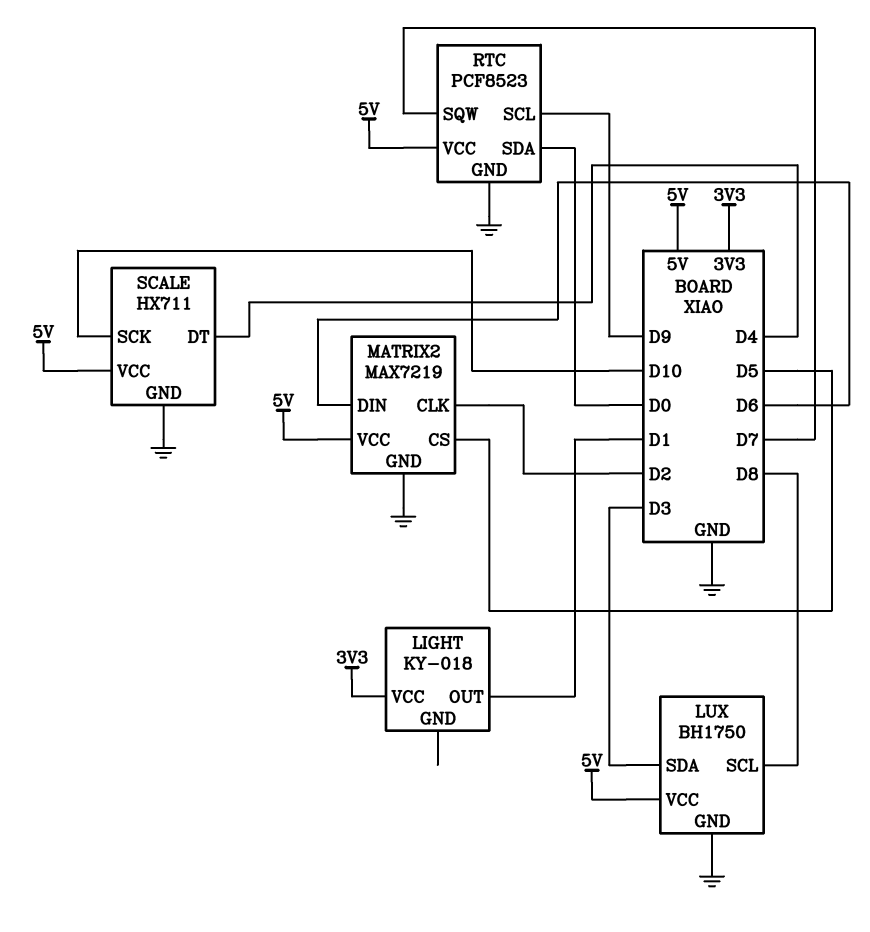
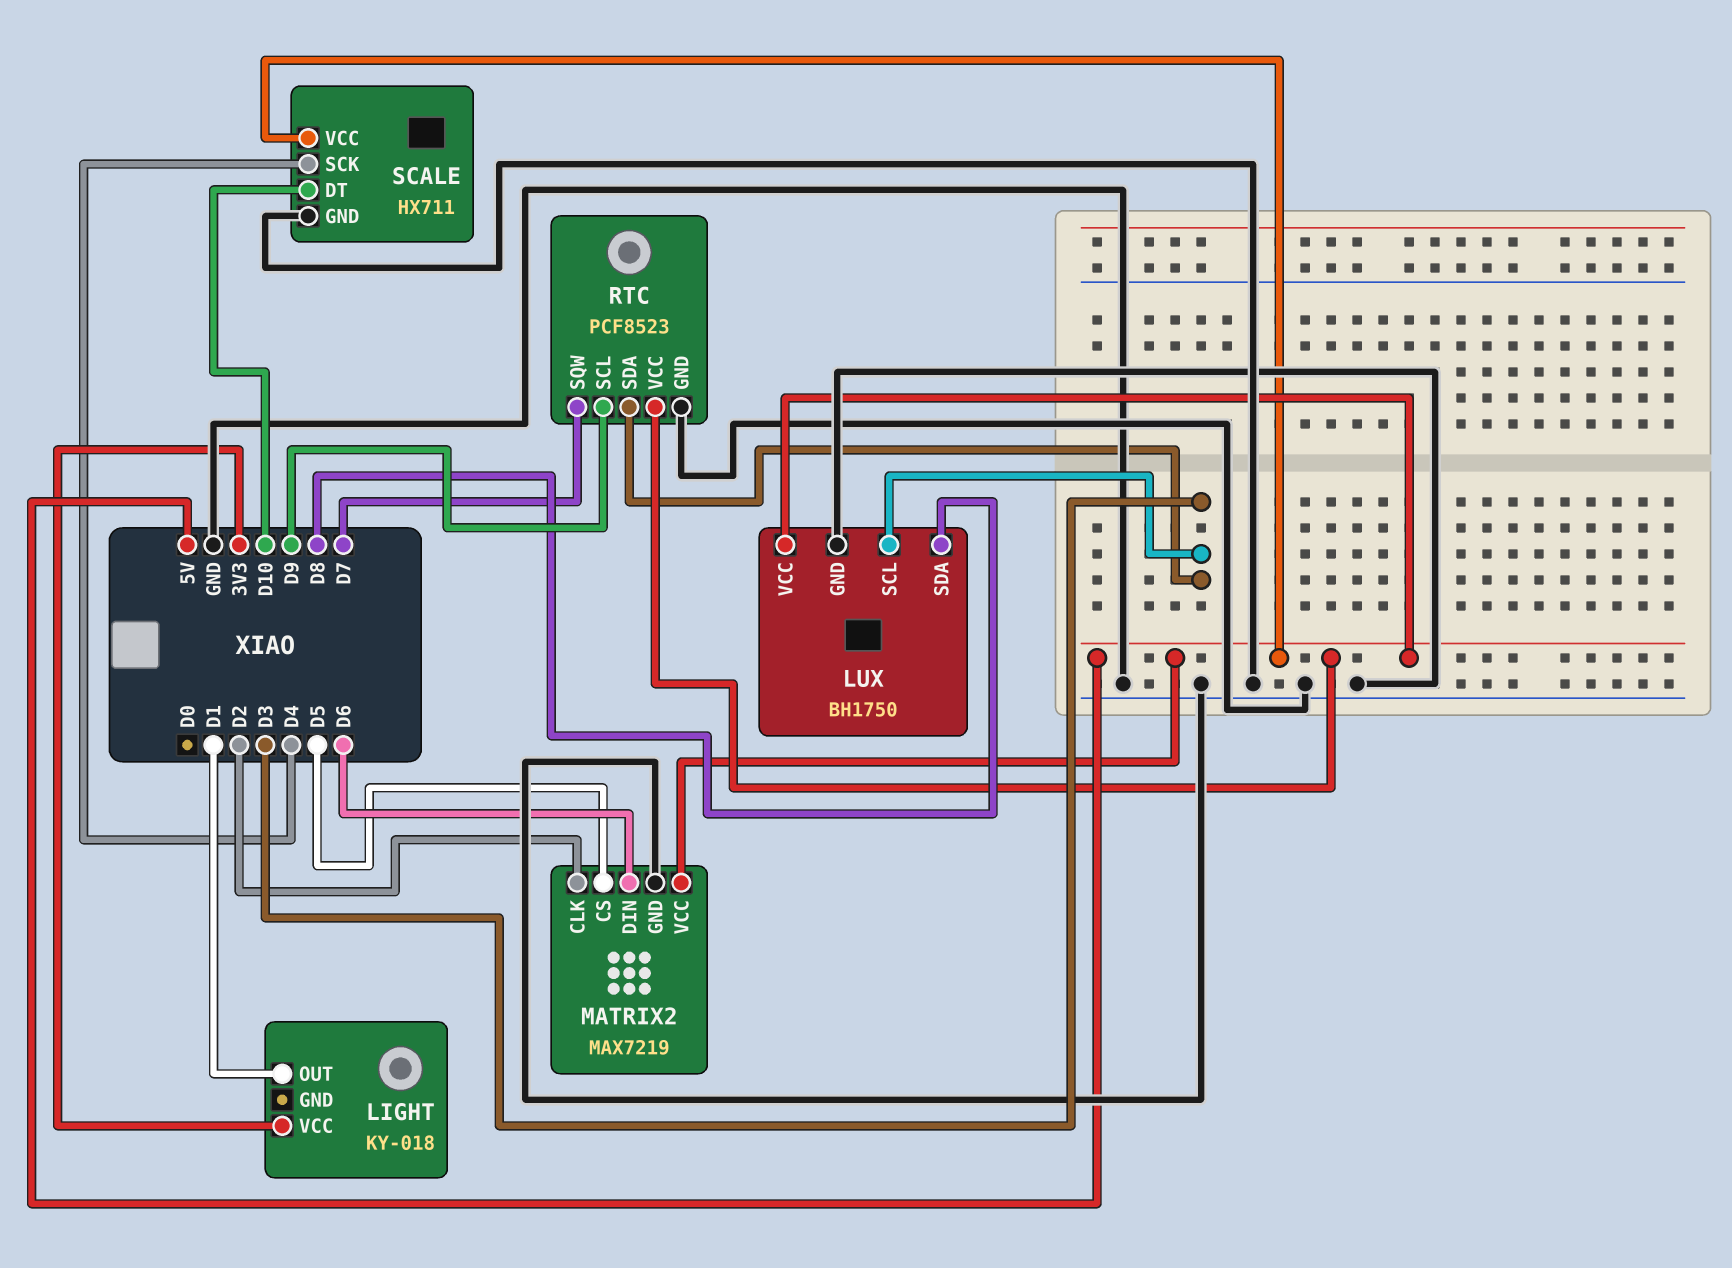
LUX pin SCL: D8 -> D3
LUX pin SDA: D3 -> D8
RTC pin SDA: D0 -> D3
SCALE pin DT: D4 -> D10
SCALE pin SCK: D10 -> D4

